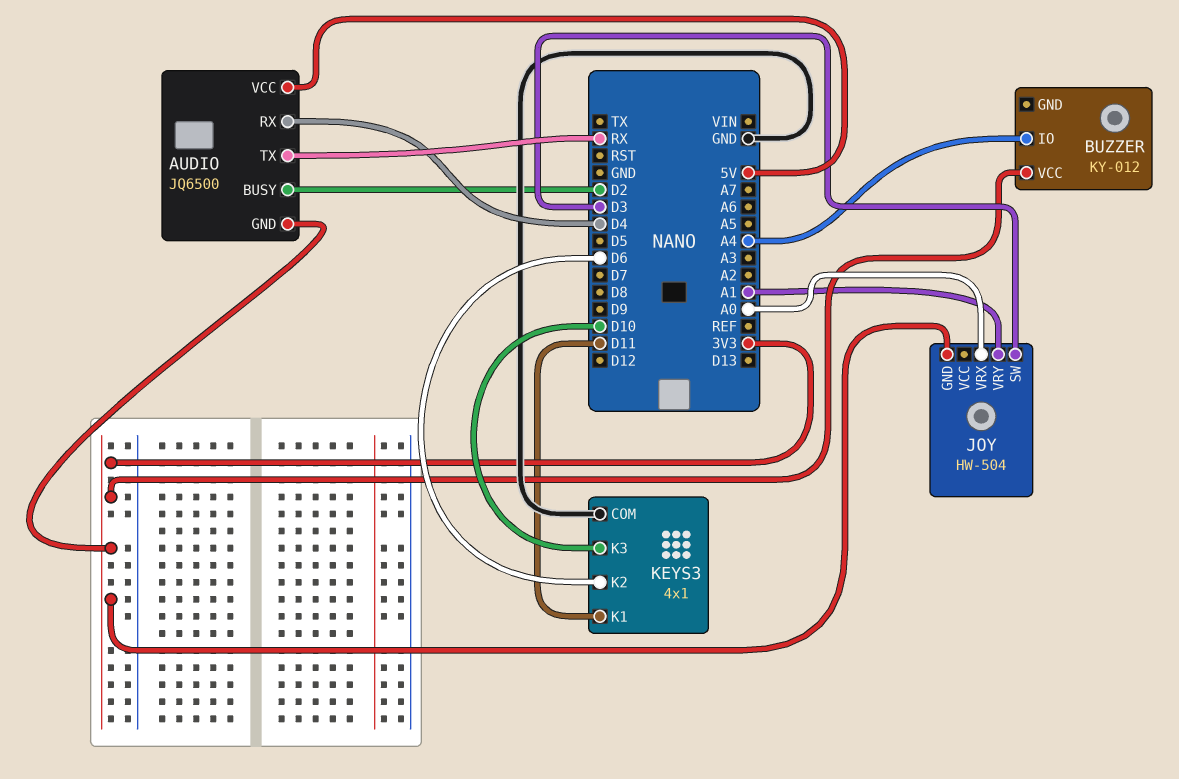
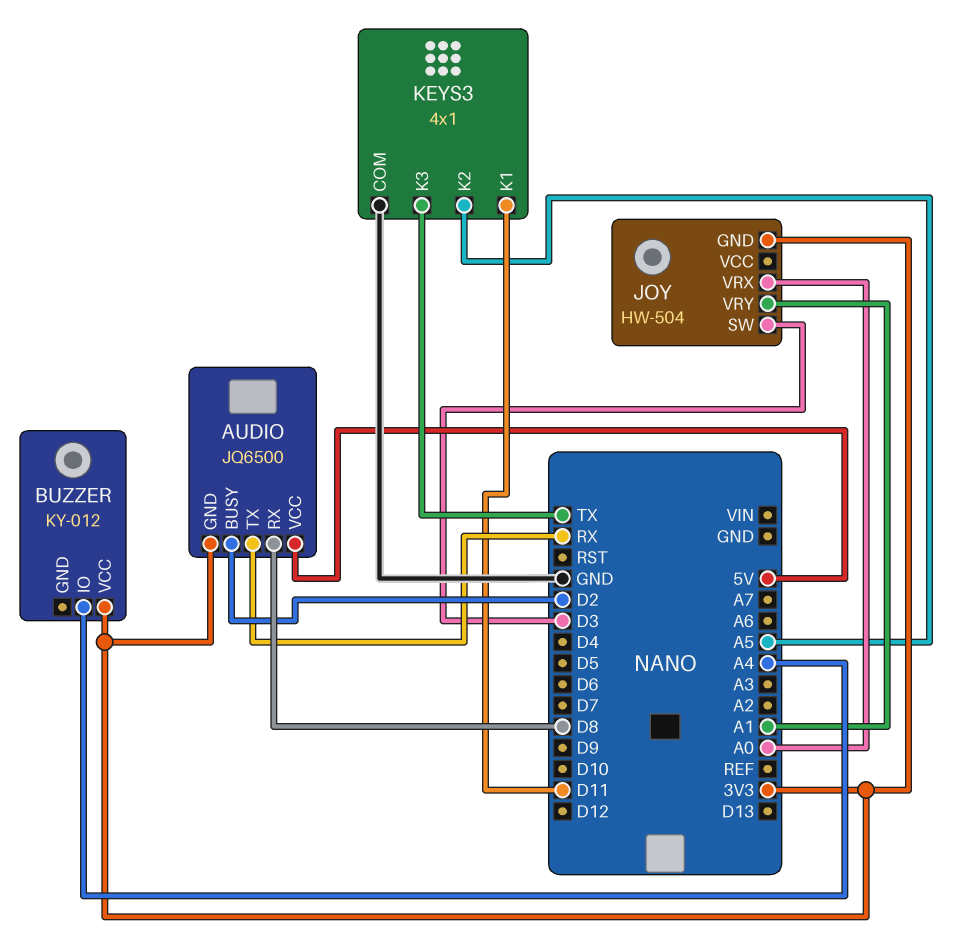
AUDIO pin RX: D4 -> D8
KEYS3 pin K2: D6 -> A5
KEYS3 pin K3: D10 -> TX

